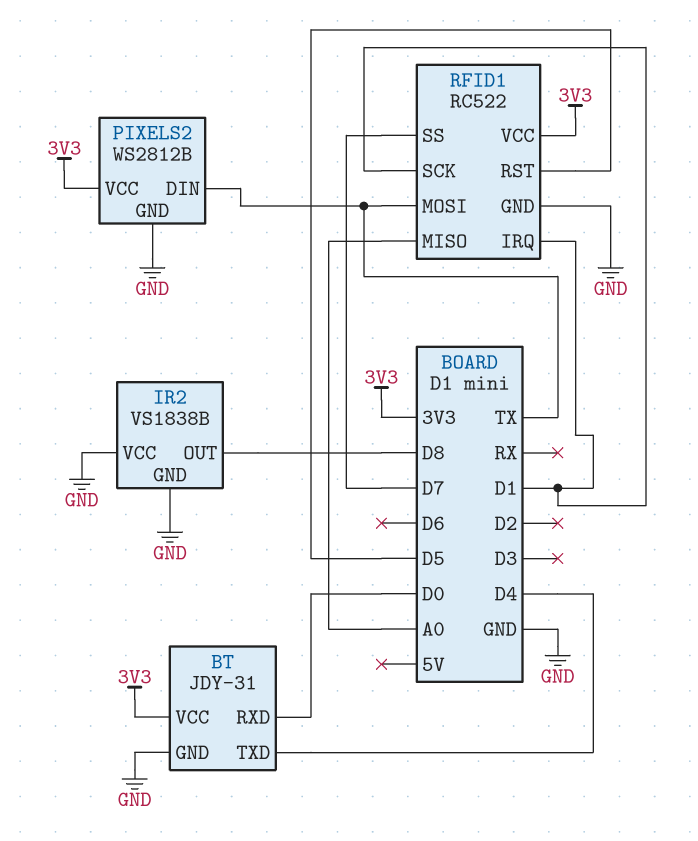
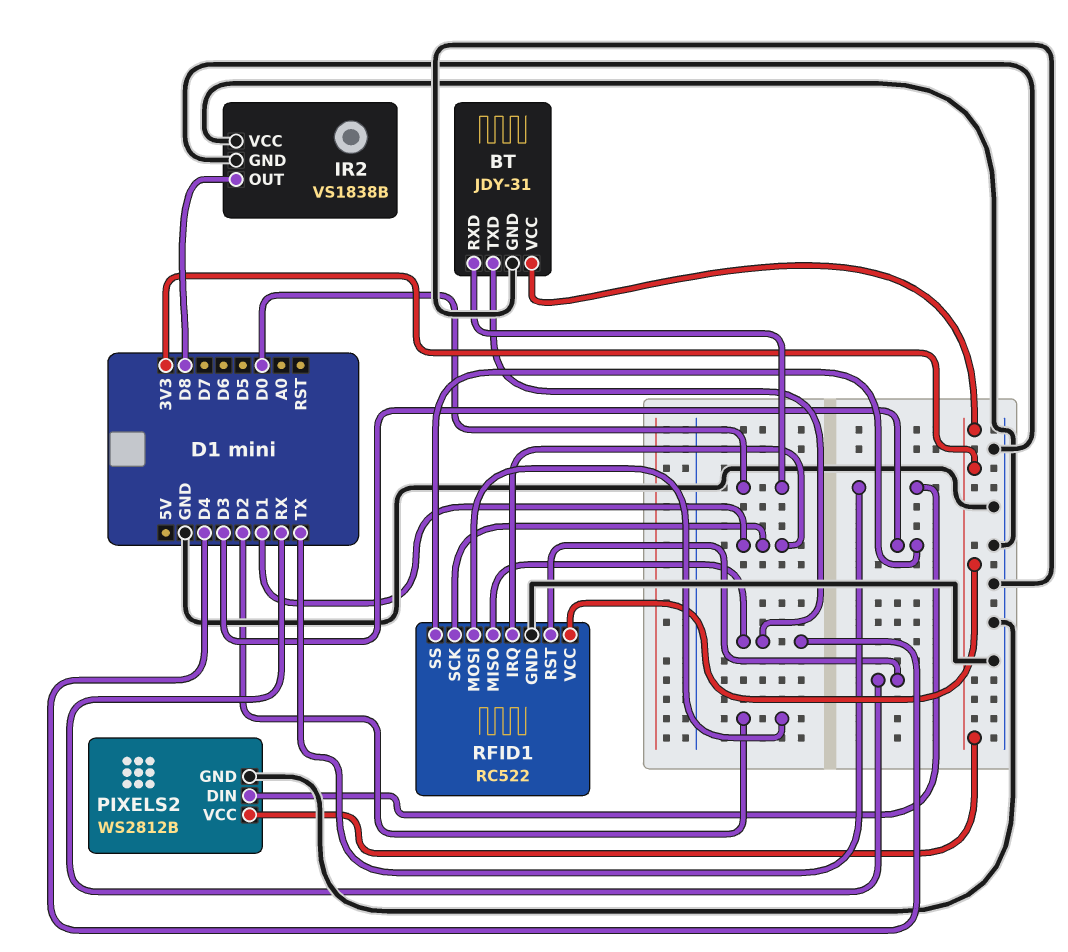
RFID1 pin MISO: A0 -> D4
RFID1 pin MOSI: TX -> D2
RFID1 pin RST: D5 -> RX
RFID1 pin SS: D7 -> D3

